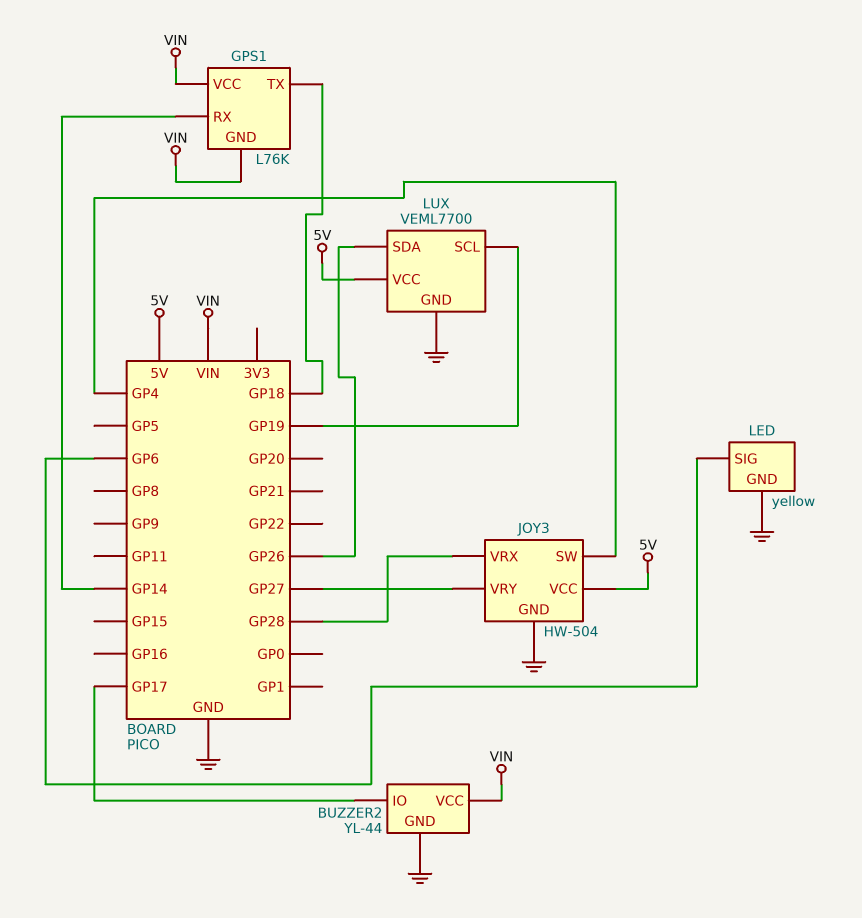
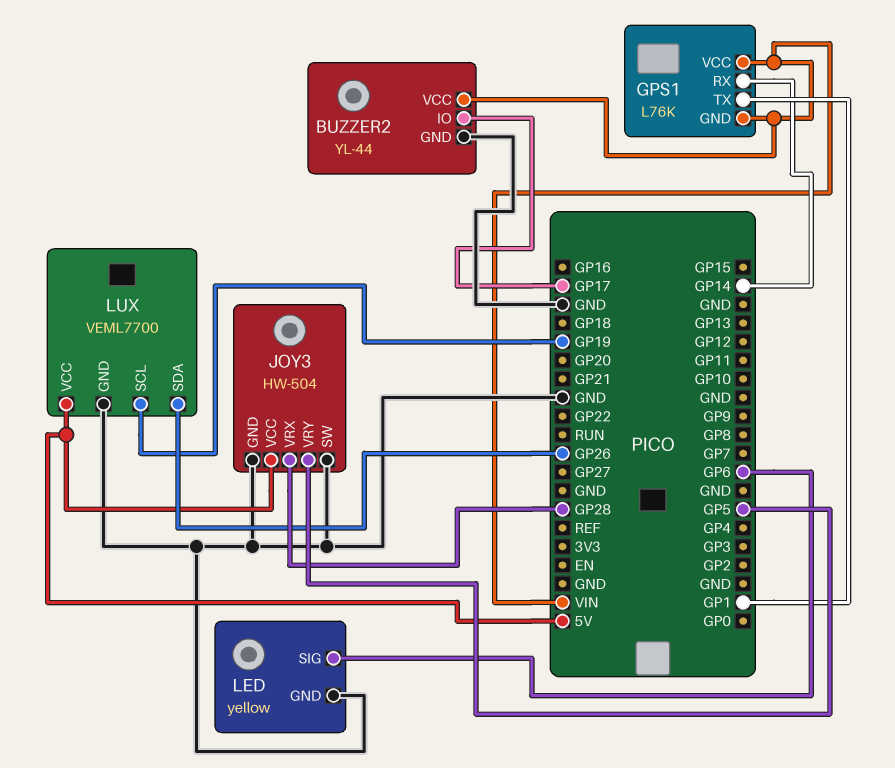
GPS1 pin TX: GP18 -> GP1
JOY3 pin SW: GP4 -> GND
JOY3 pin VRY: GP27 -> GP5

